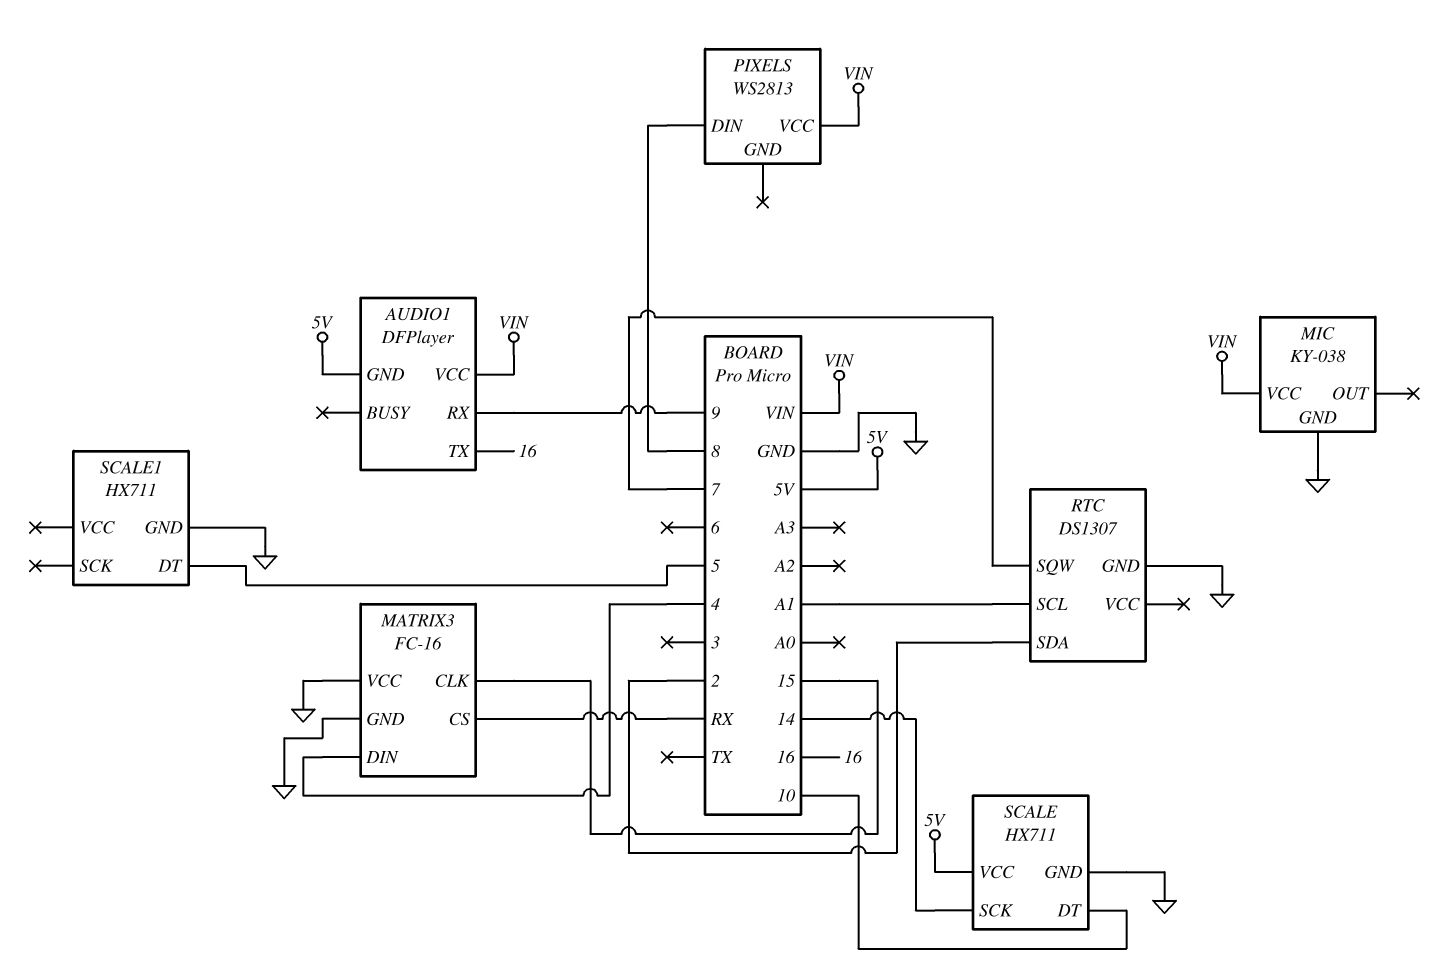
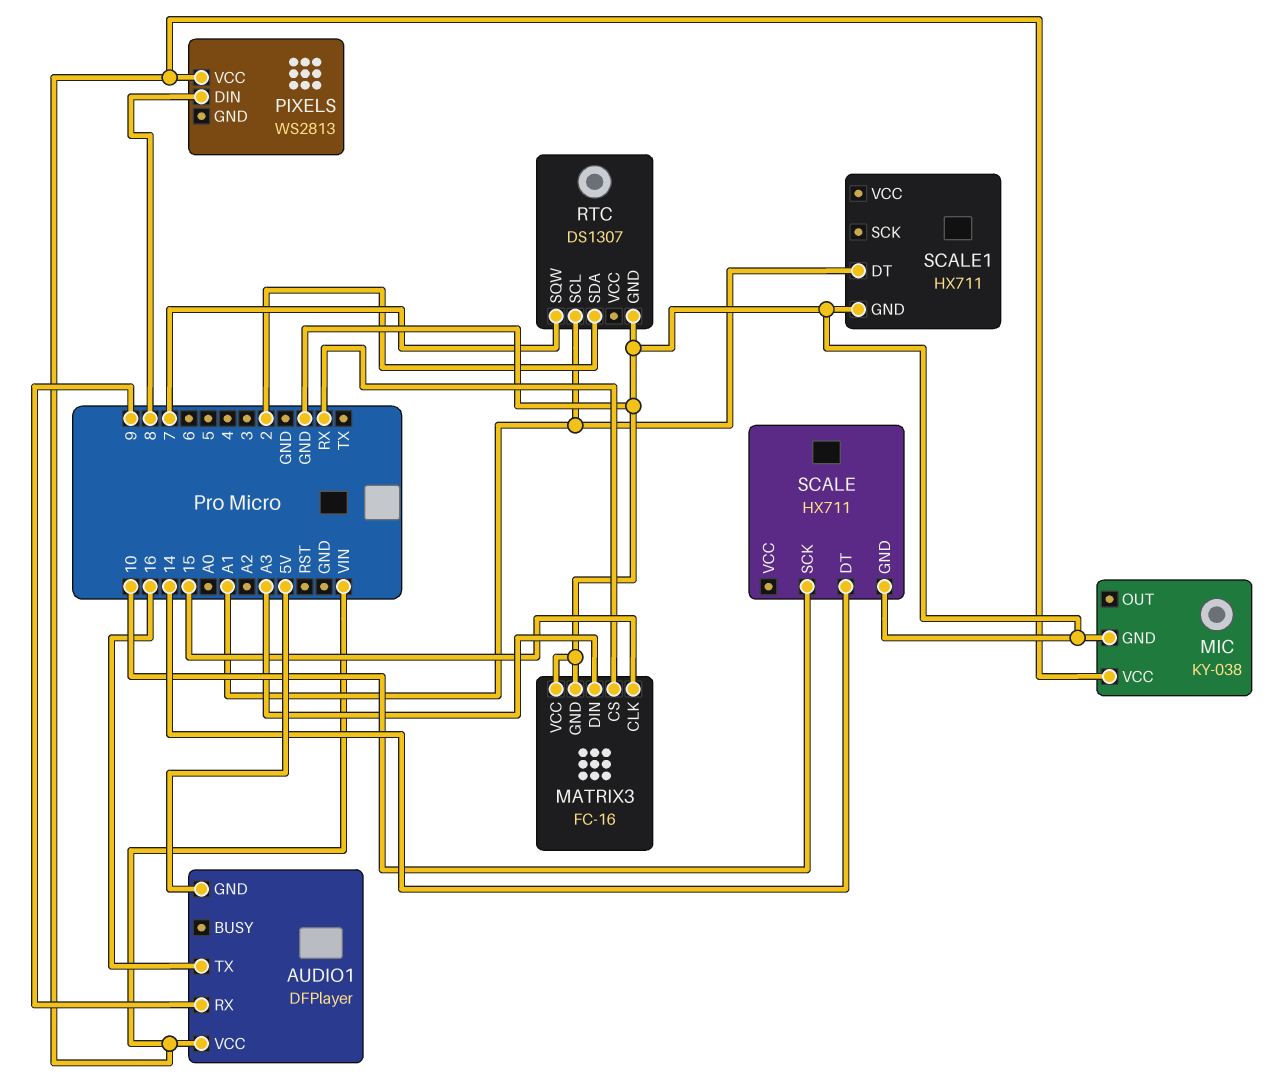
MATRIX3 pin DIN: 4 -> A3
SCALE pin DT: 10 -> 14
SCALE pin SCK: 14 -> 10
SCALE pin VCC: 5V -> none
SCALE1 pin DT: 5 -> A1

